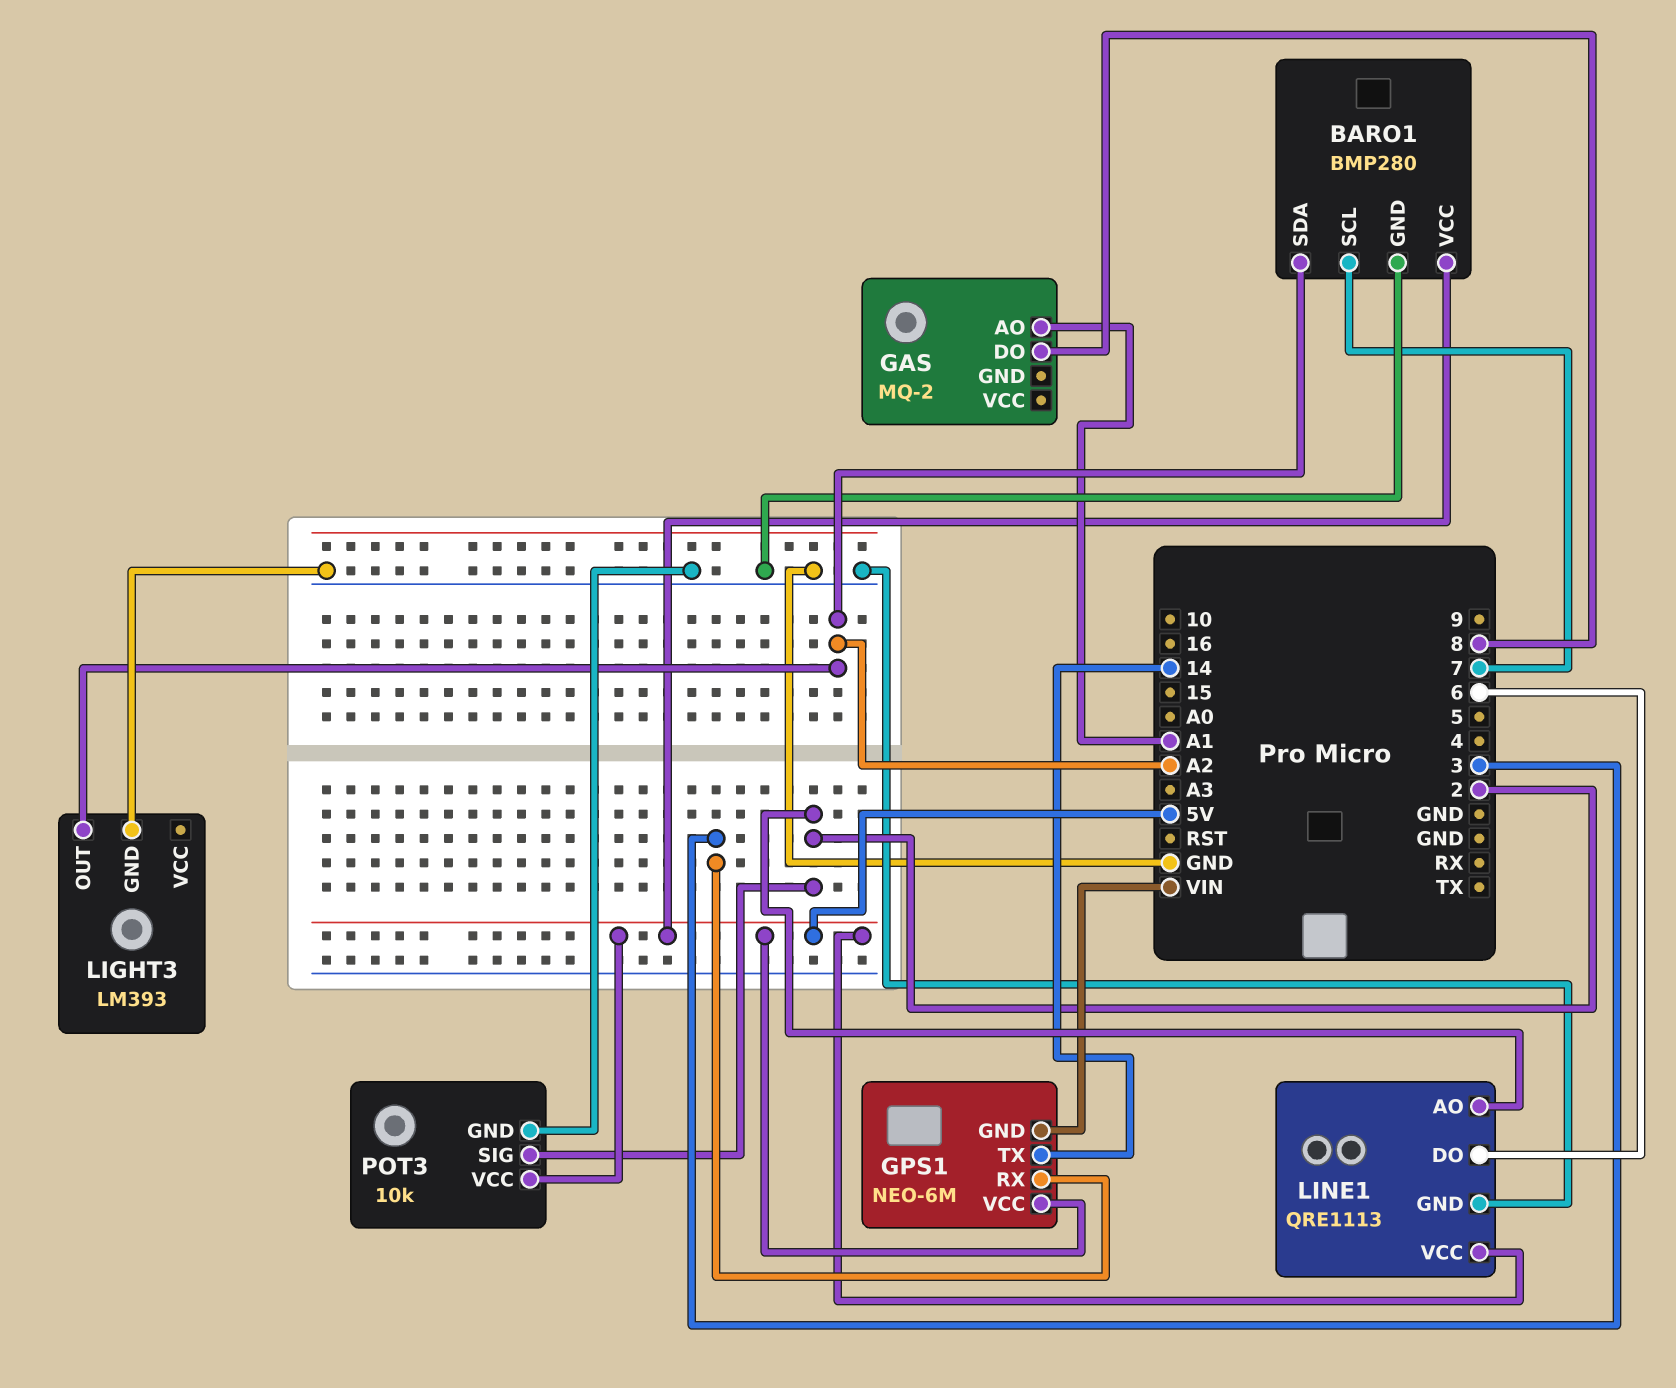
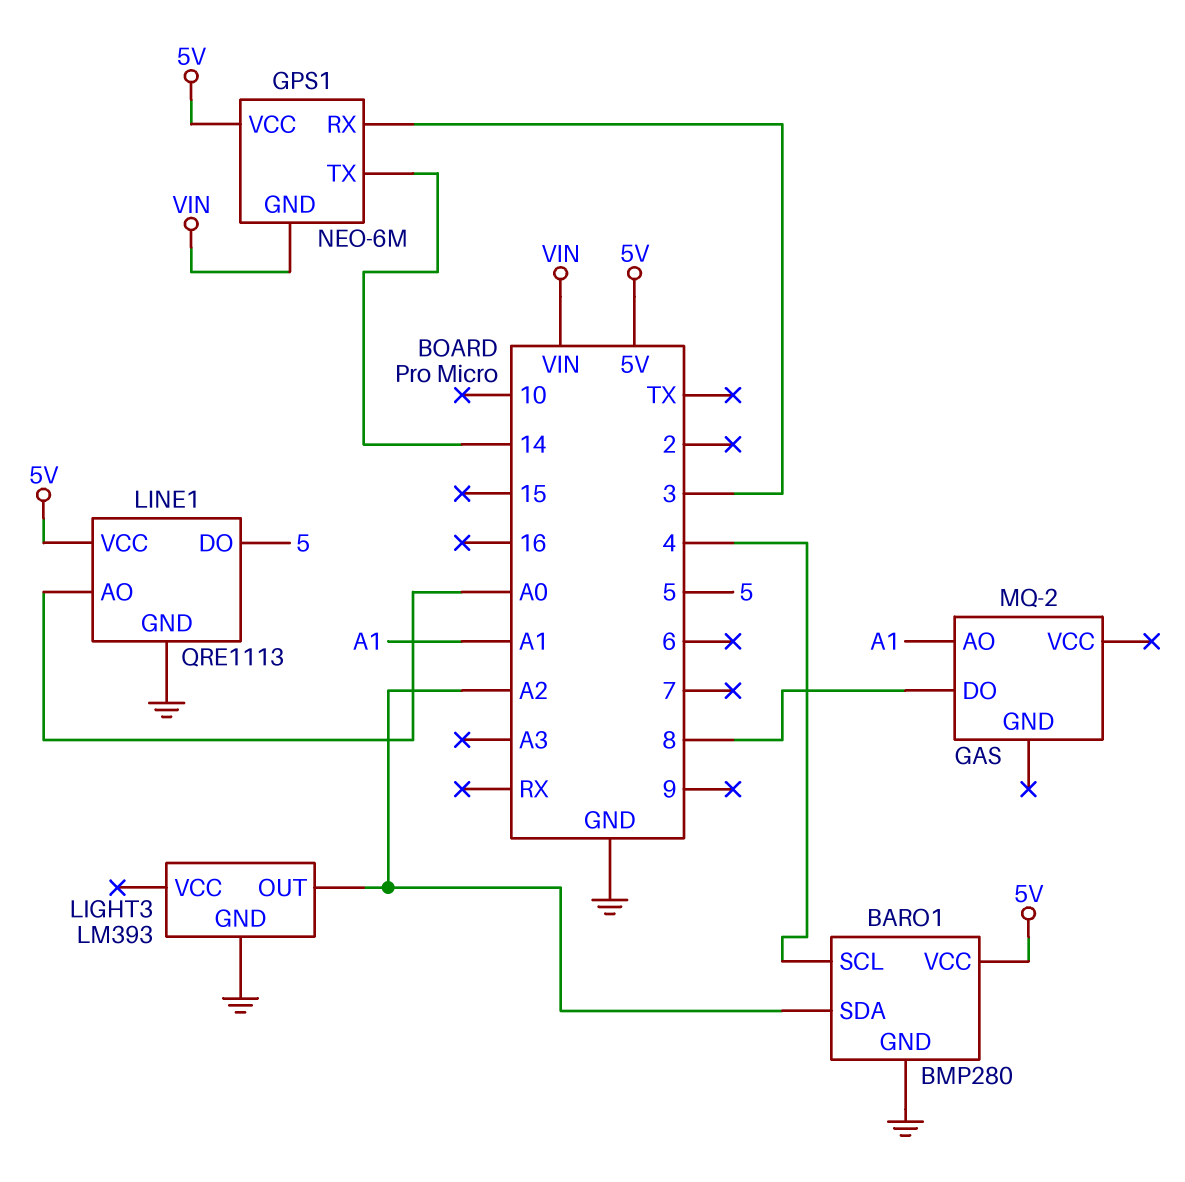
BARO1 pin SCL: 7 -> 4
LINE1 pin AO: 2 -> A0
LINE1 pin DO: 6 -> 5
POT3: 10k -> none
POT3 pin GND: GND -> none
POT3 pin SIG: 2 -> none
POT3 pin VCC: 5V -> none

